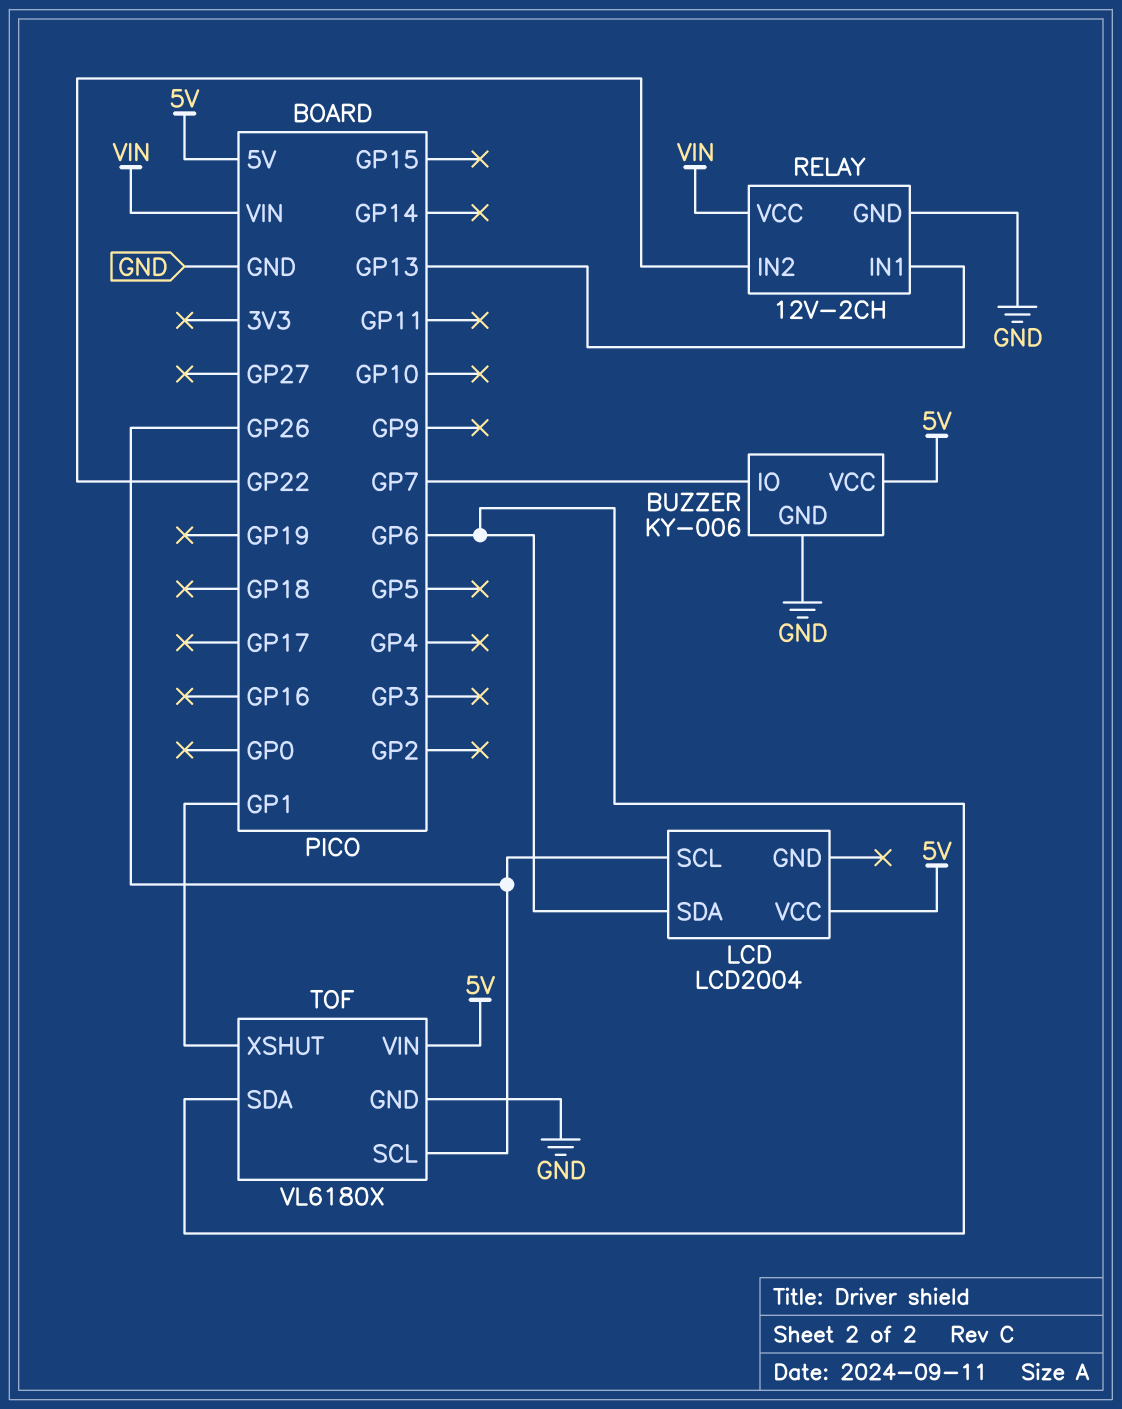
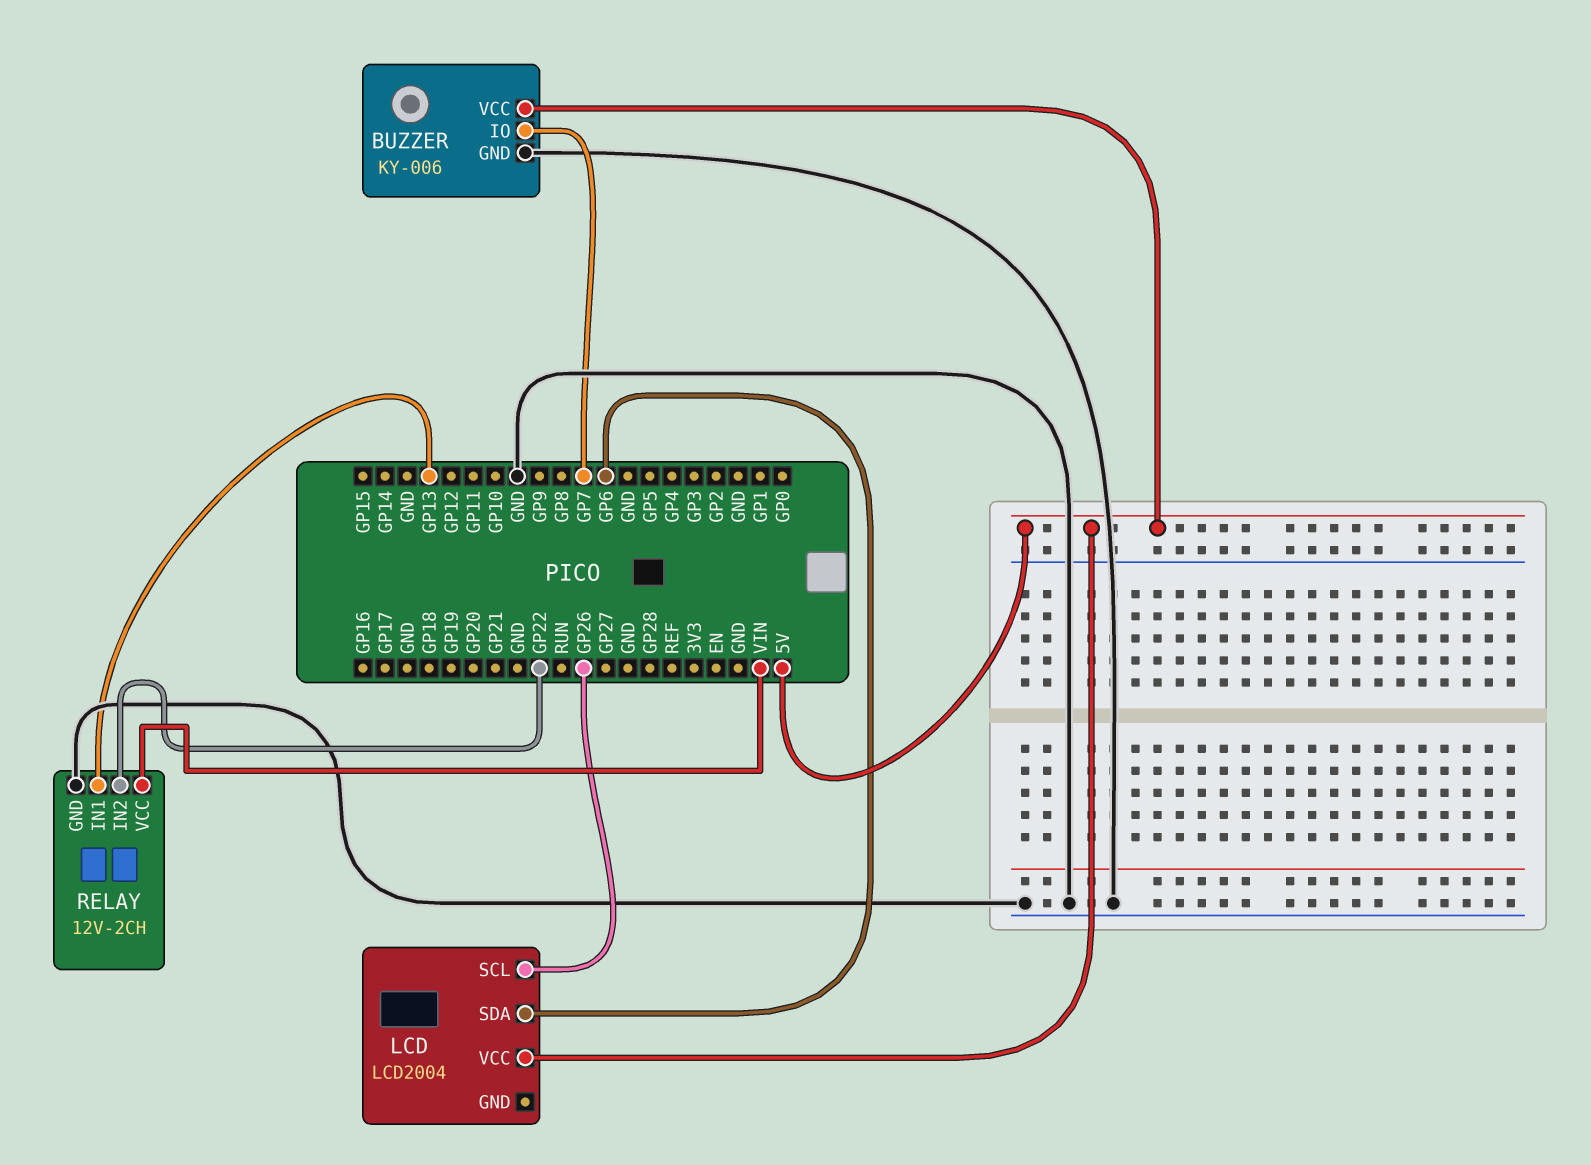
TOF: VL6180X -> none
TOF pin GND: GND -> none
TOF pin SCL: GP26 -> none
TOF pin SDA: GP6 -> none
TOF pin VIN: 5V -> none
TOF pin XSHUT: GP1 -> none

